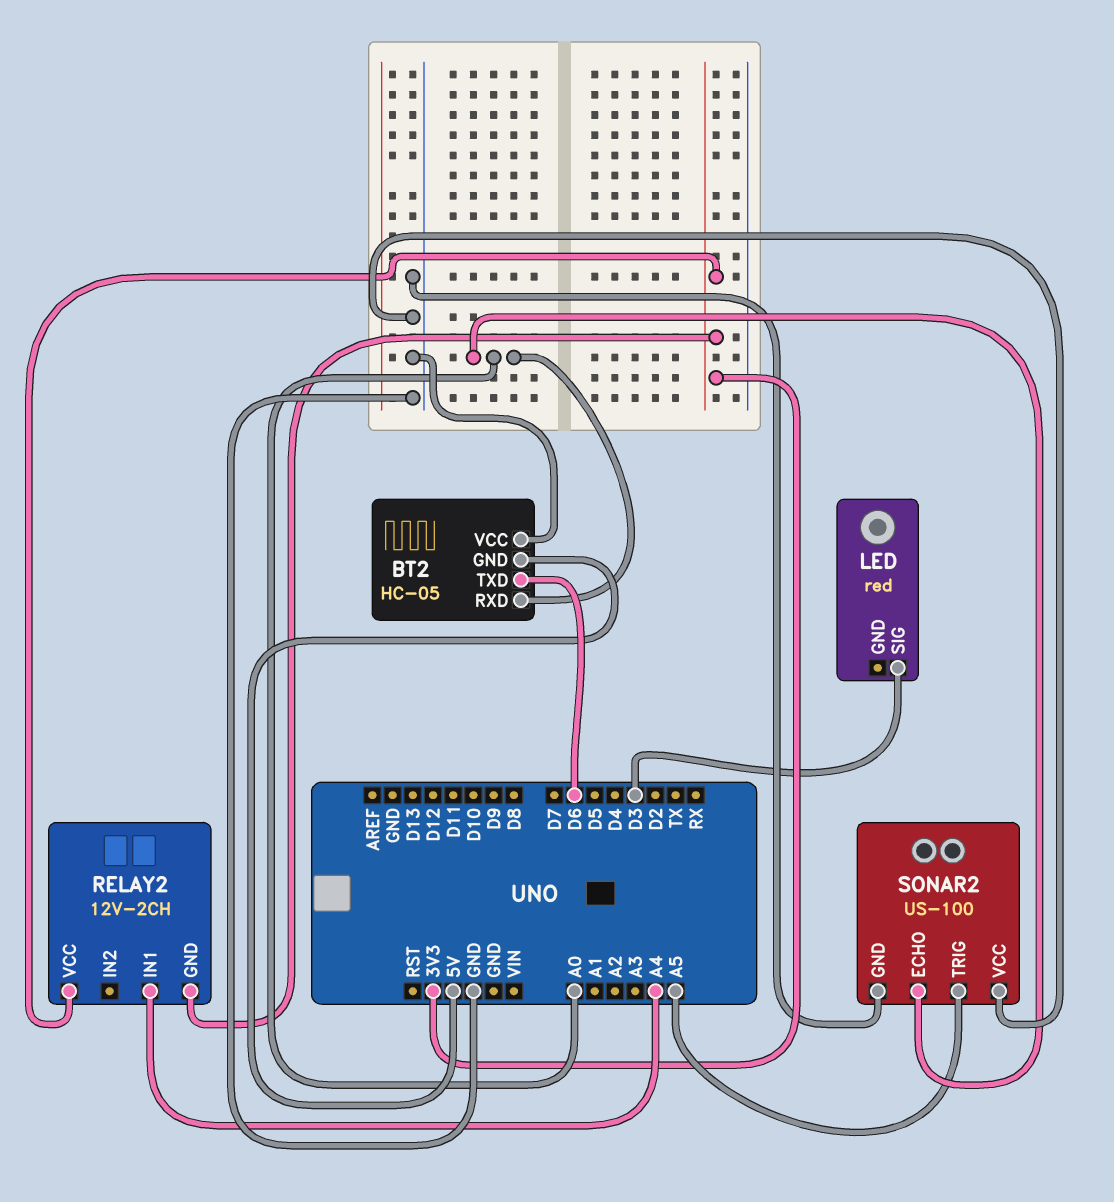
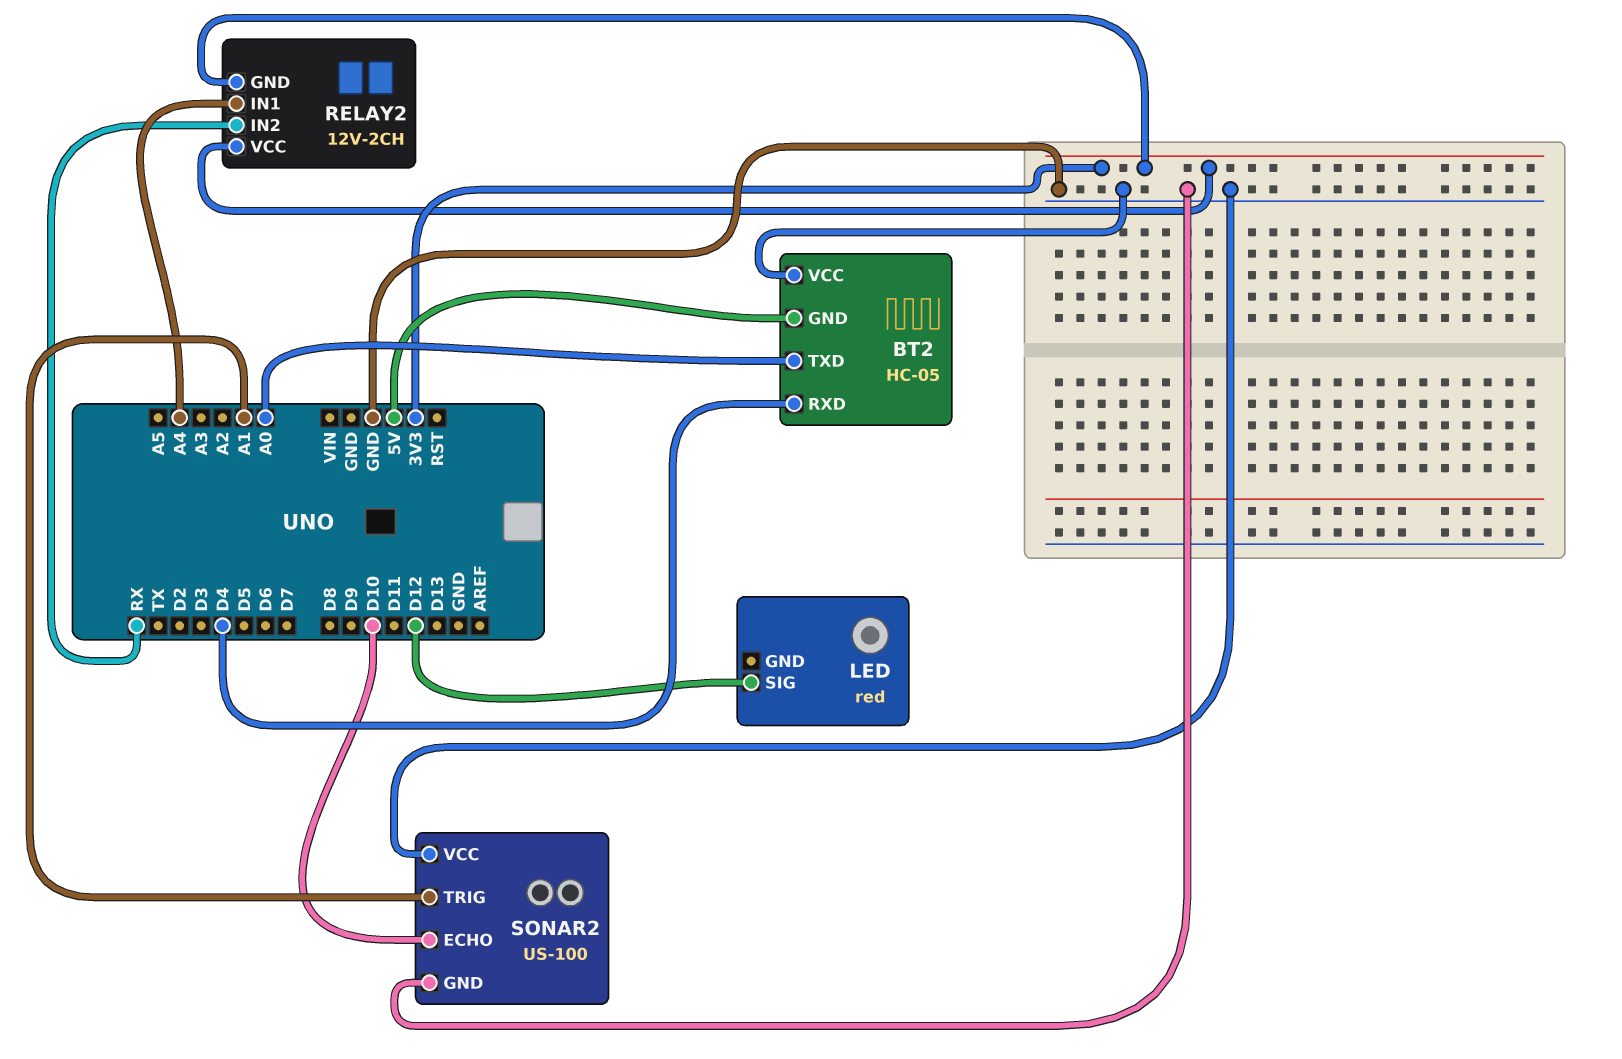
BT2 pin RXD: A0 -> D4
BT2 pin TXD: D6 -> A0
LED pin SIG: D3 -> D12
RELAY2 pin IN2: none -> RX
SONAR2 pin ECHO: A0 -> D10
SONAR2 pin TRIG: A5 -> A1

